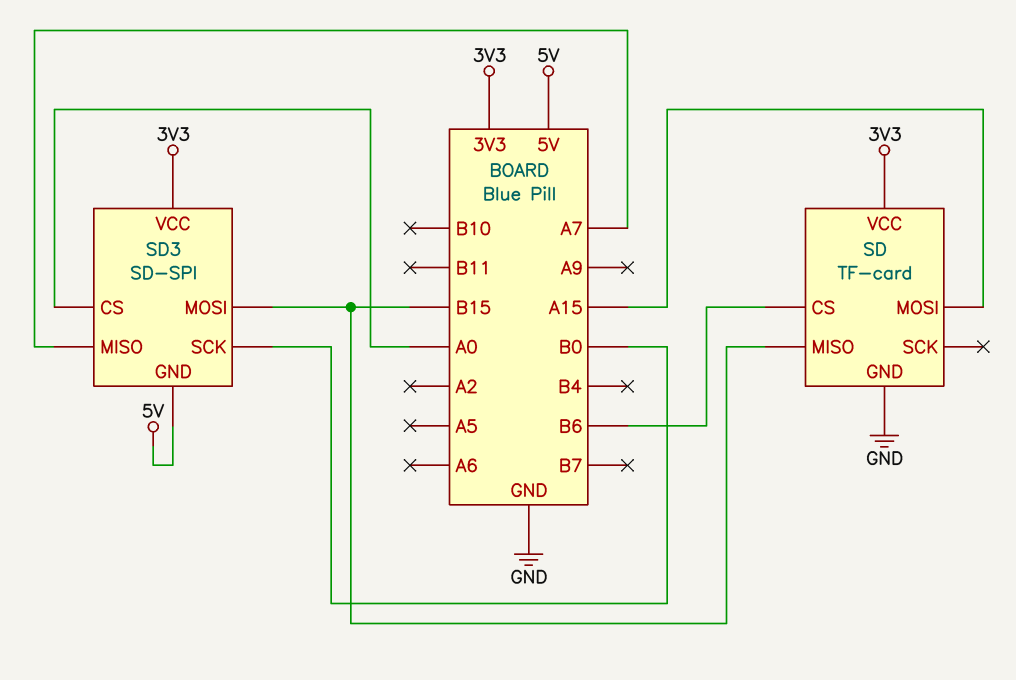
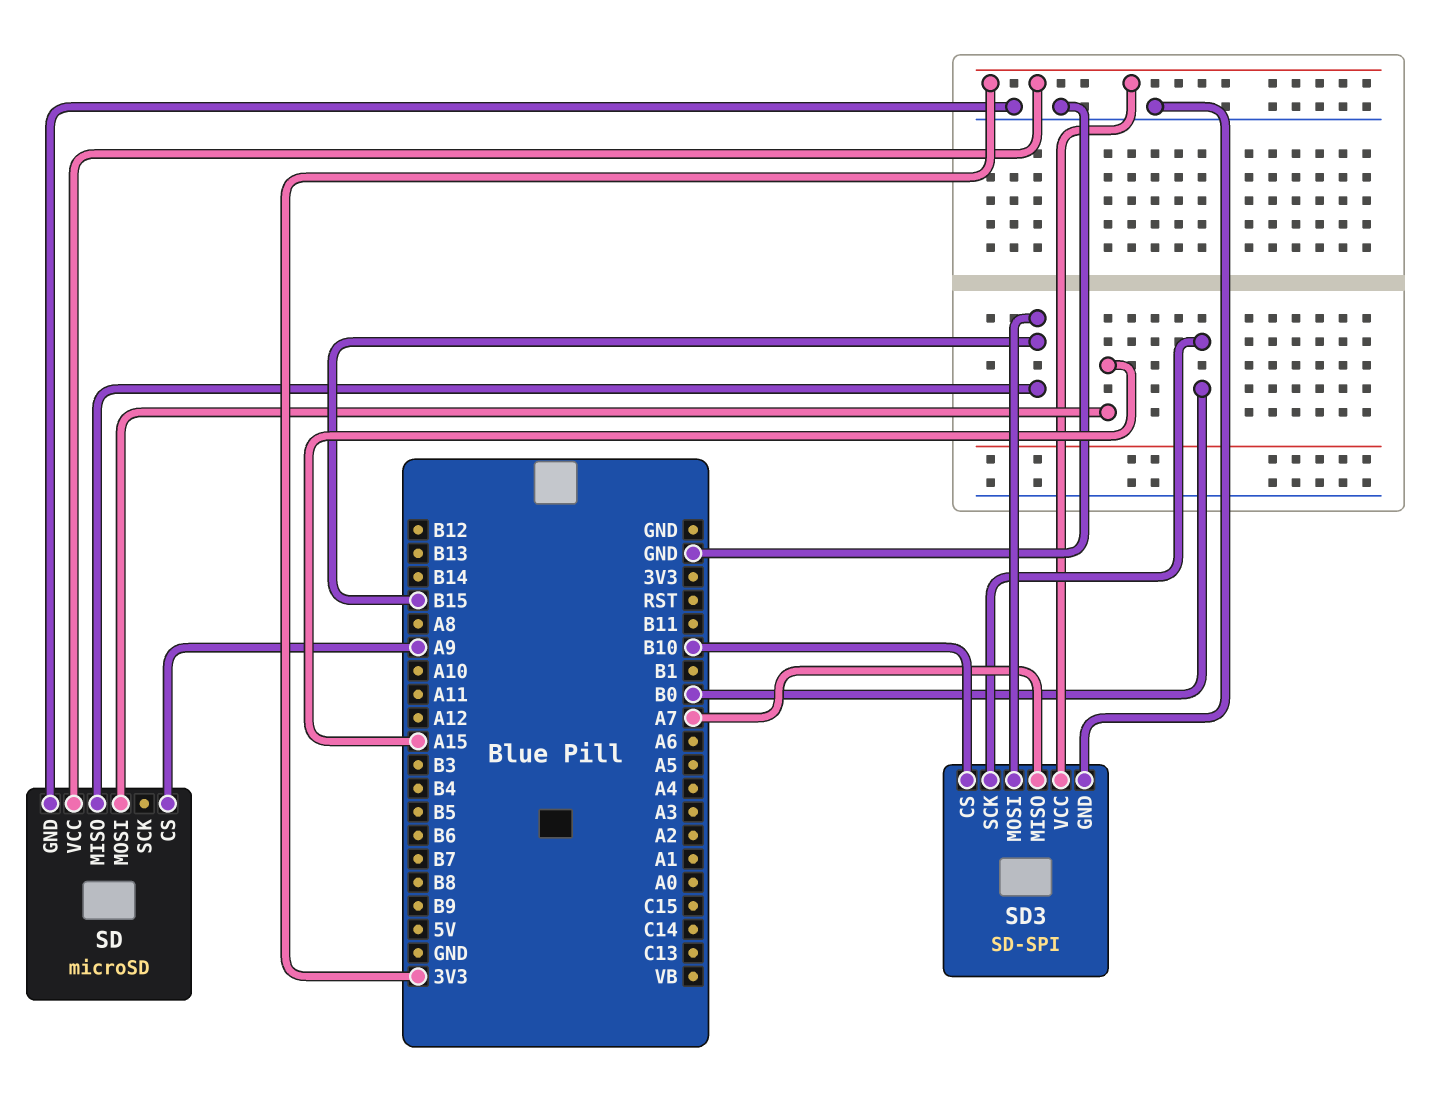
SD: TF-card -> microSD
SD pin CS: B6 -> A9
SD3 pin CS: A0 -> B10
SD3 pin GND: 5V -> GND

